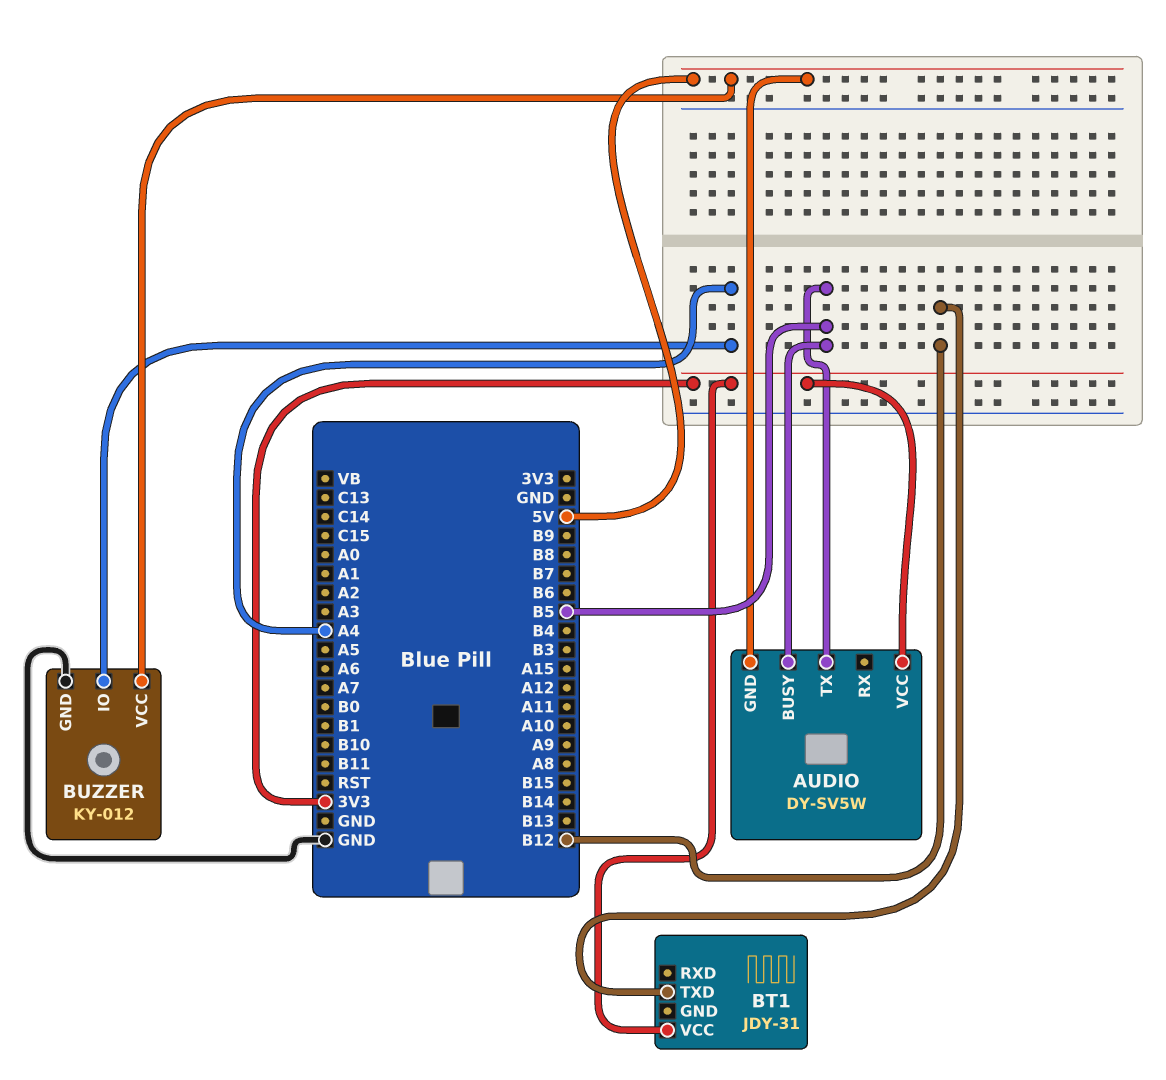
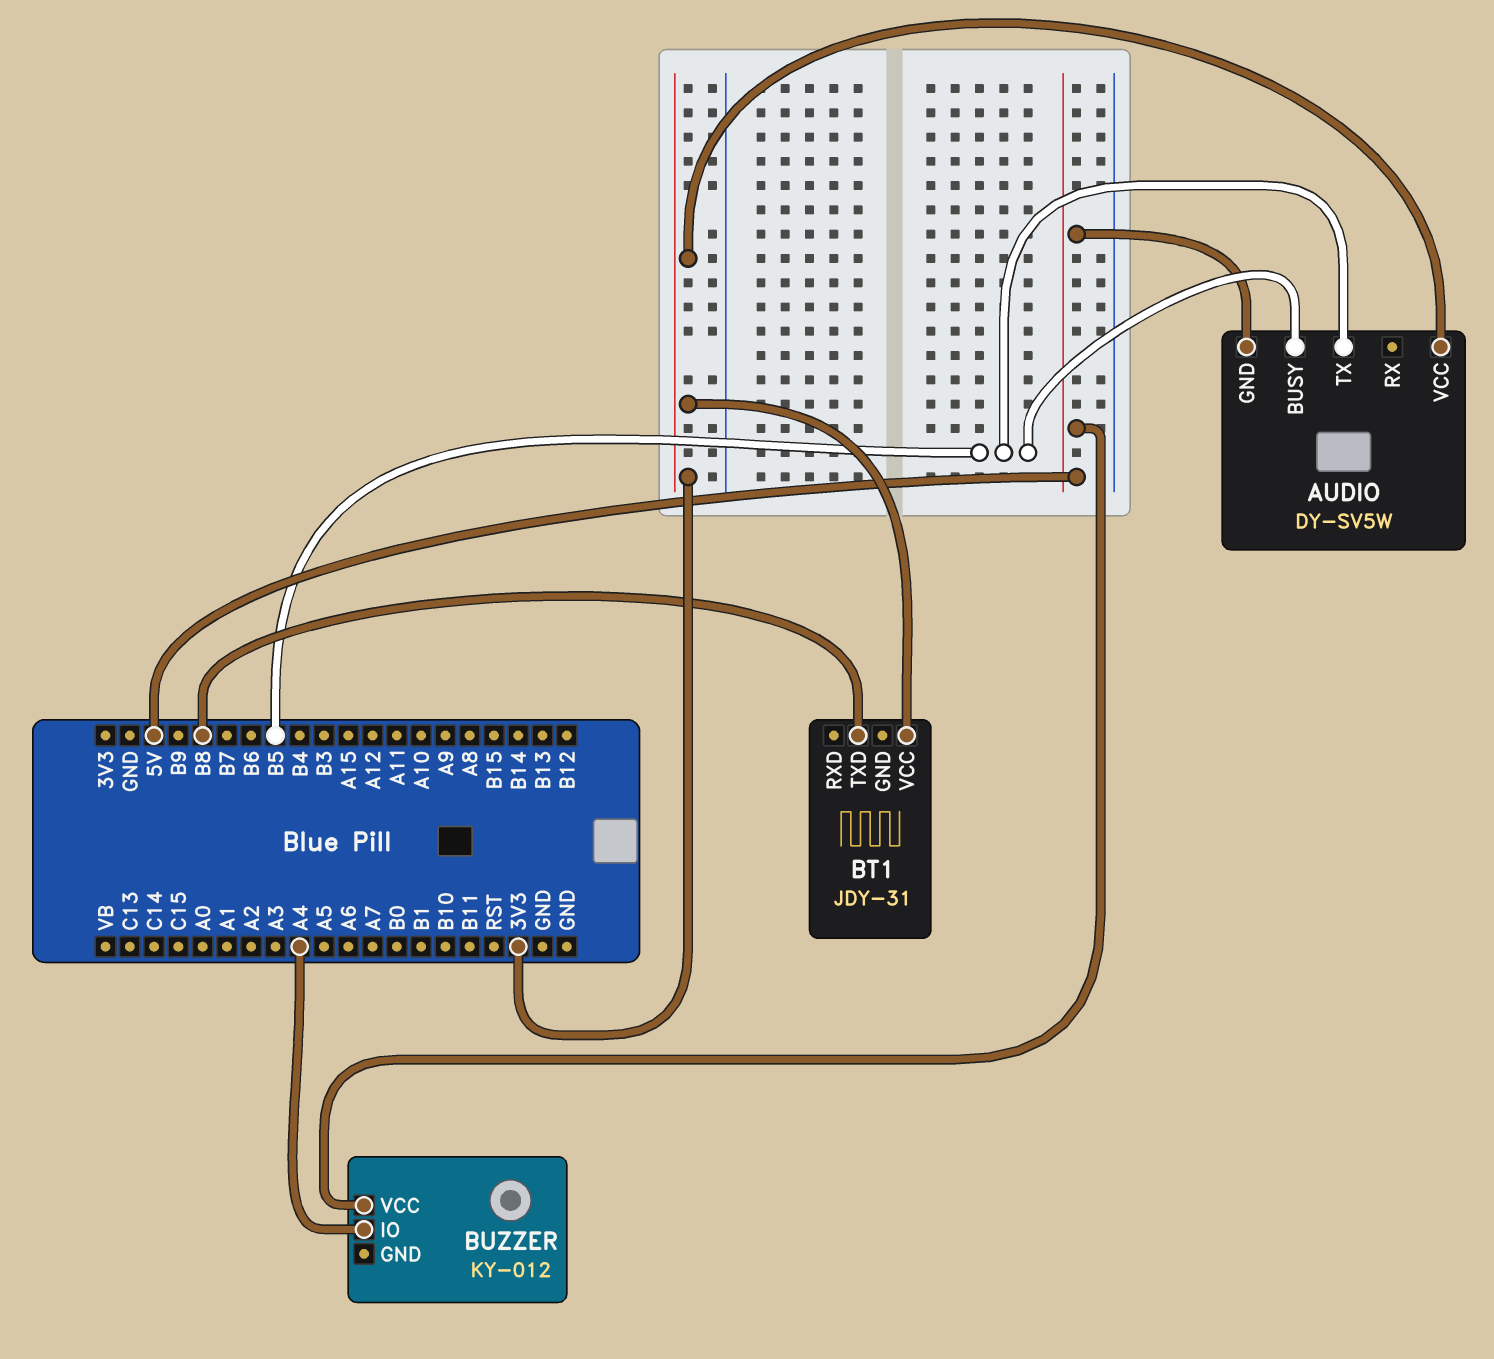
BT1 pin TXD: B12 -> B8
BUZZER pin GND: GND -> none

